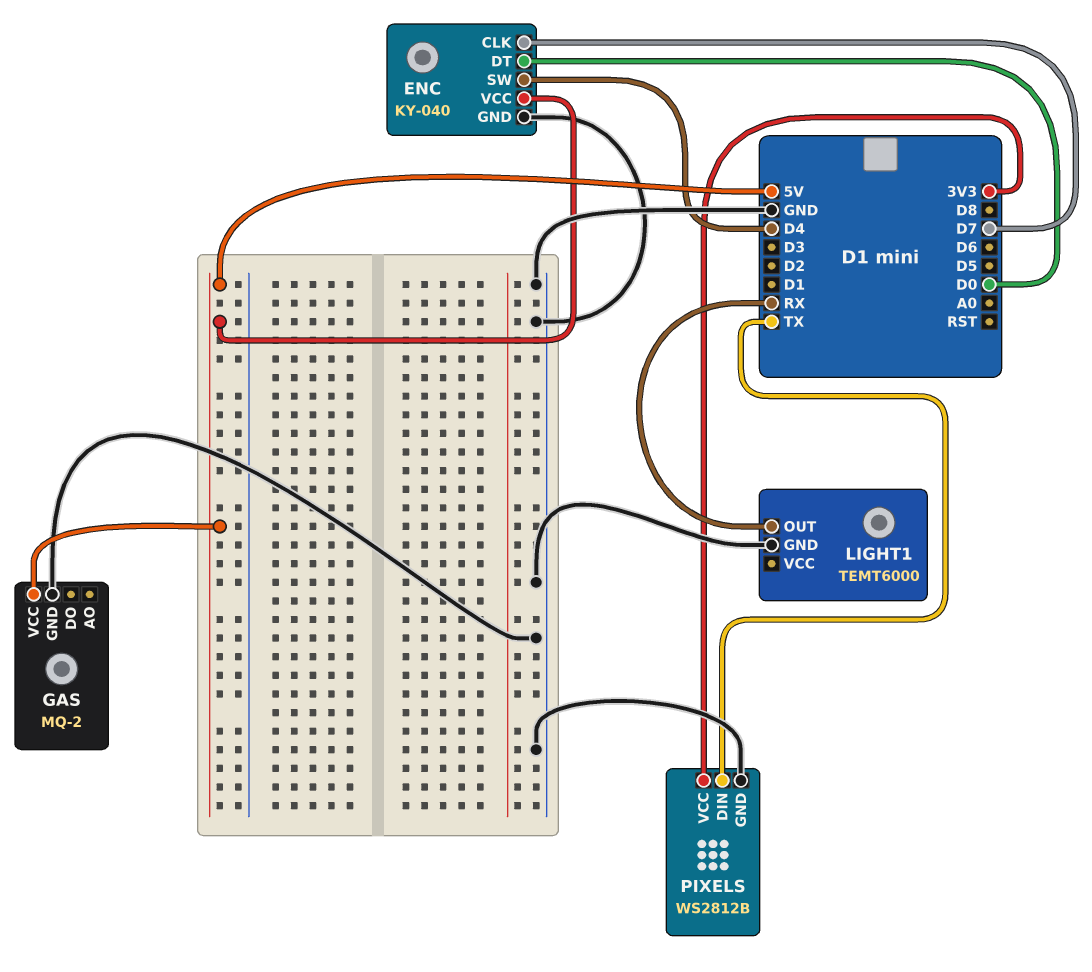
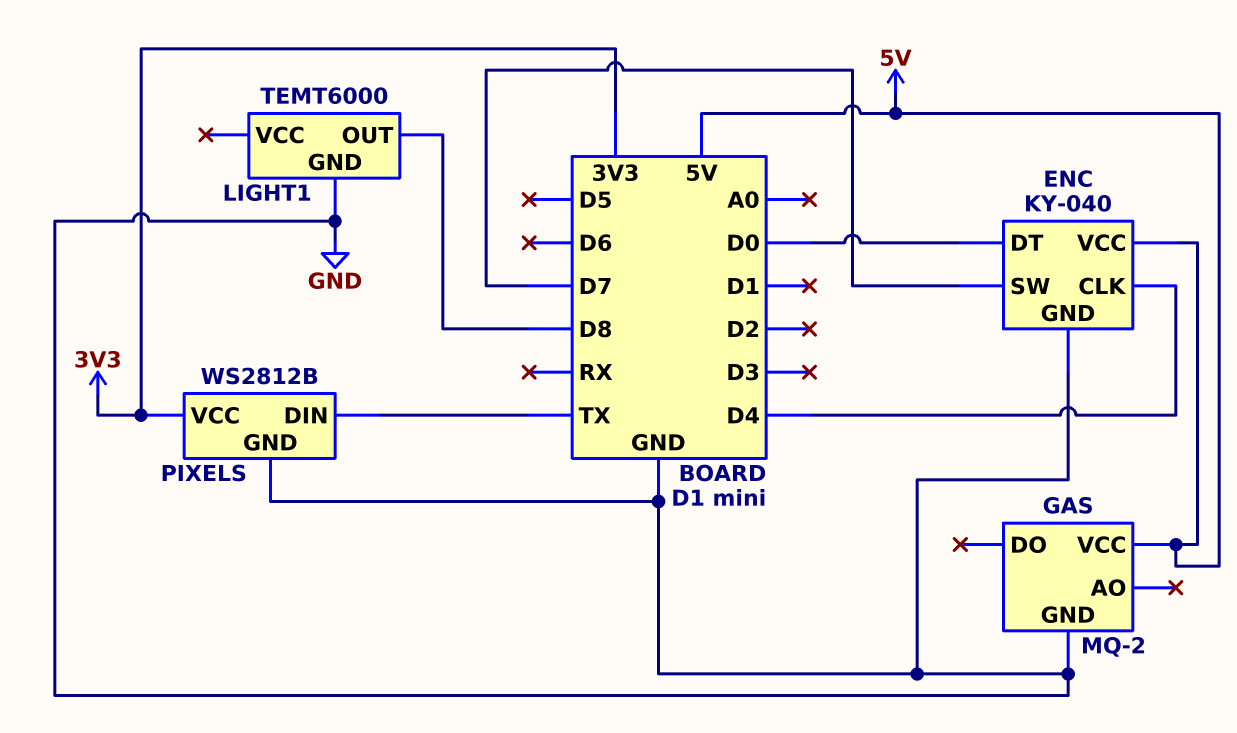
ENC pin CLK: D7 -> D4
ENC pin SW: D4 -> D7
LIGHT1 pin OUT: RX -> D8

